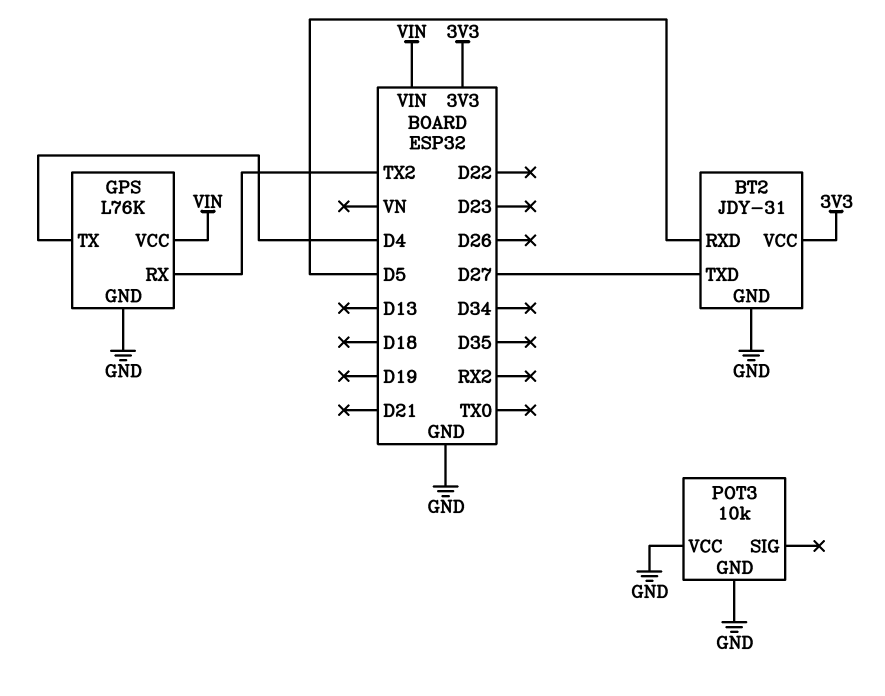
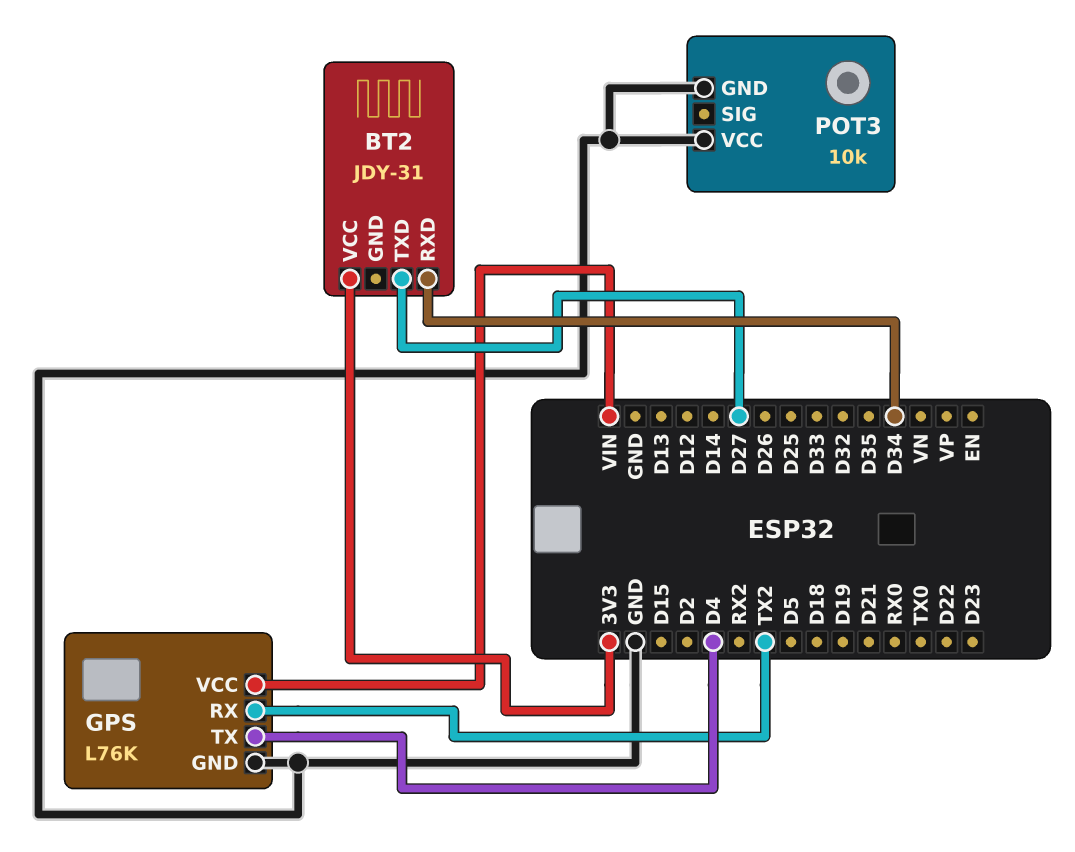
BT2 pin GND: GND -> none
BT2 pin RXD: D5 -> D34

